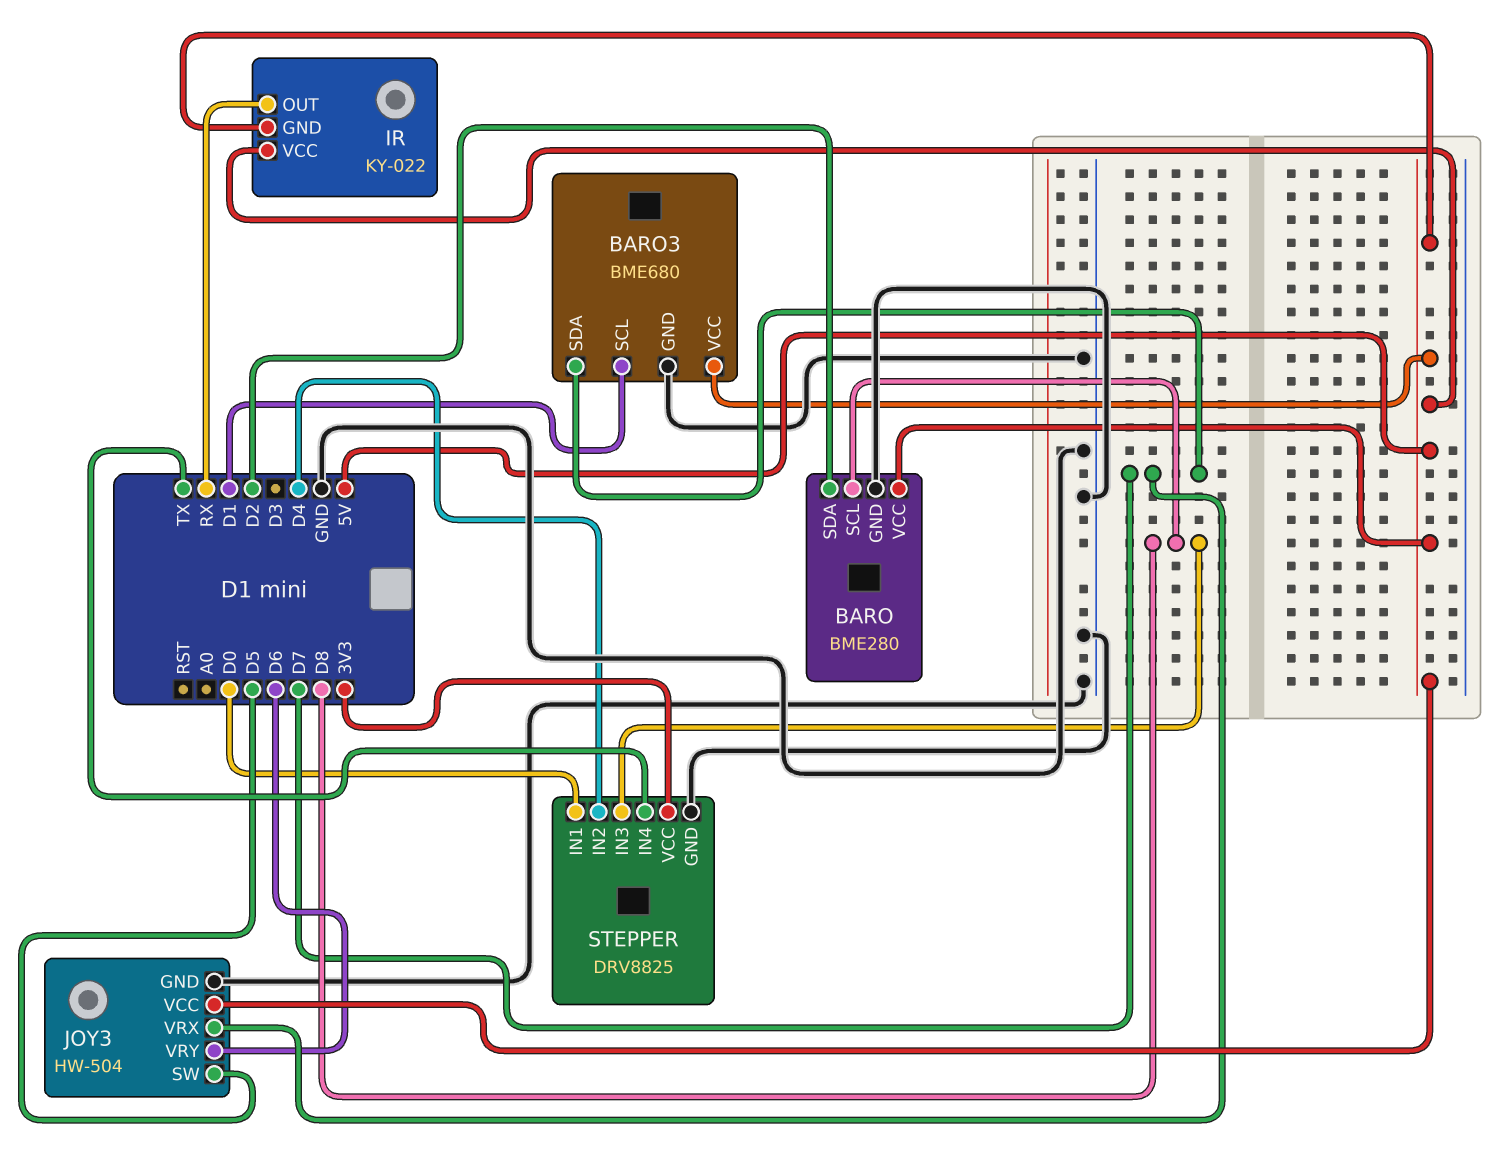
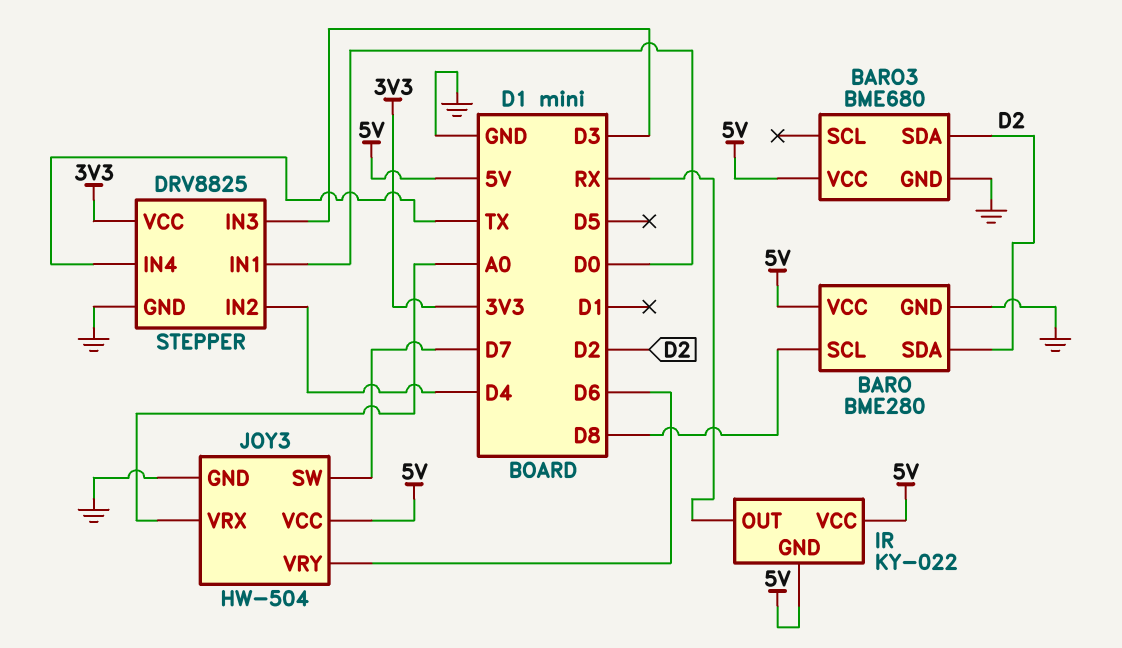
BARO3 pin SCL: D1 -> none
BARO3 pin SDA: D7 -> D2
JOY3 pin SW: D5 -> D7
JOY3 pin VRX: D7 -> A0
STEPPER pin IN3: D8 -> D3

